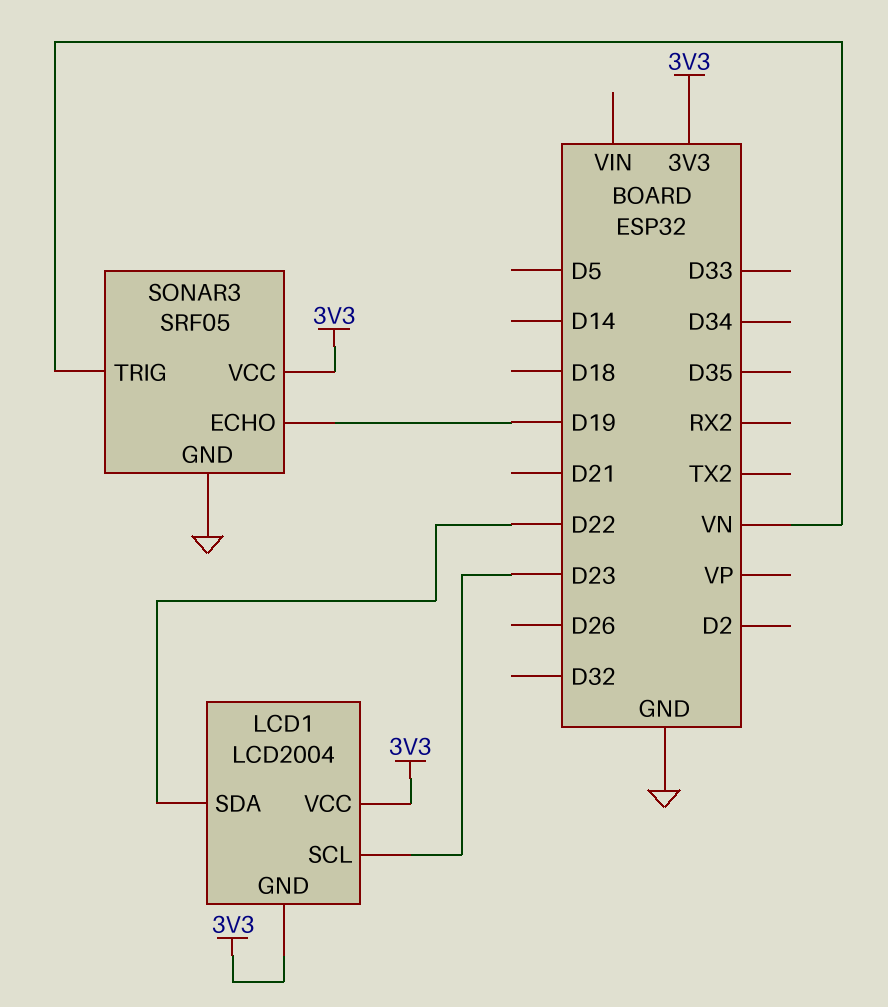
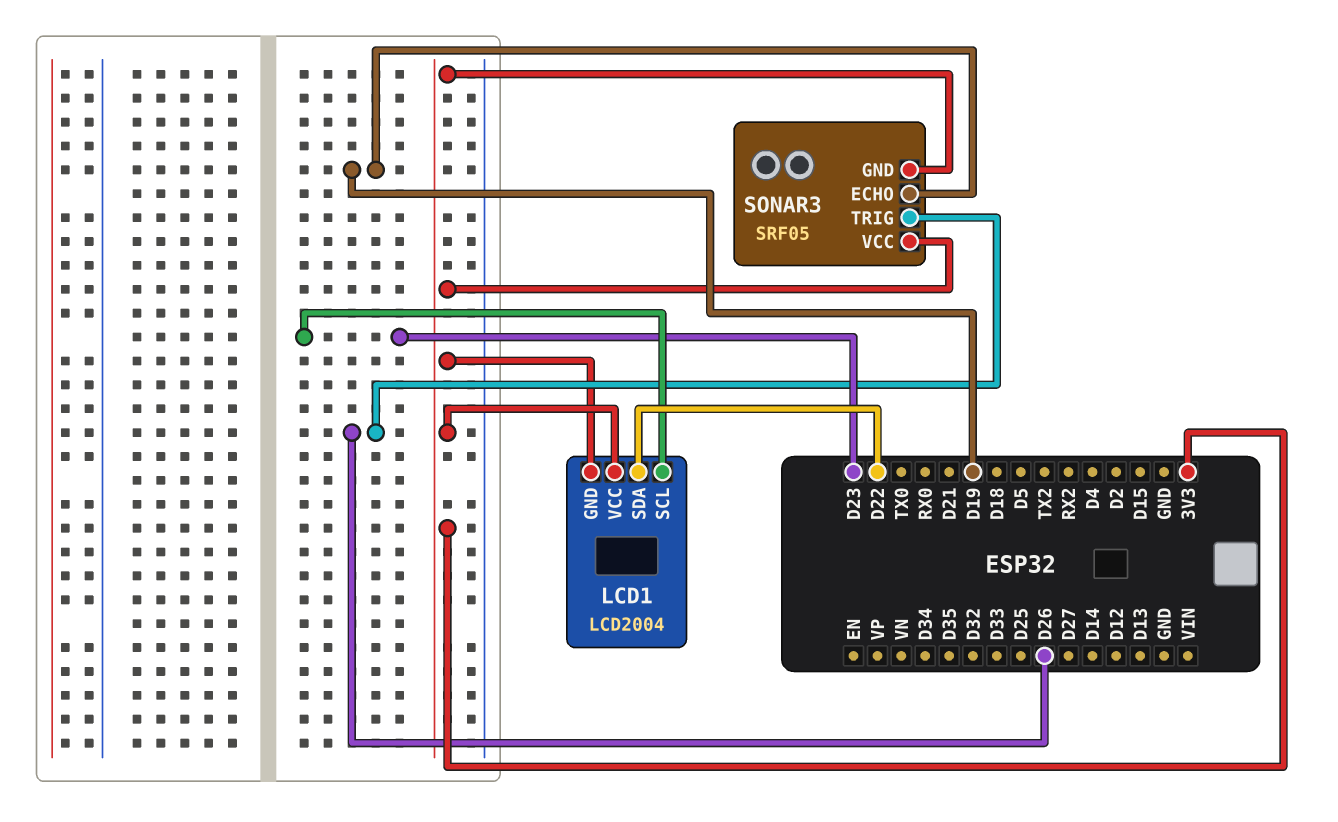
SONAR3 pin GND: GND -> 3V3
SONAR3 pin TRIG: VN -> D26

